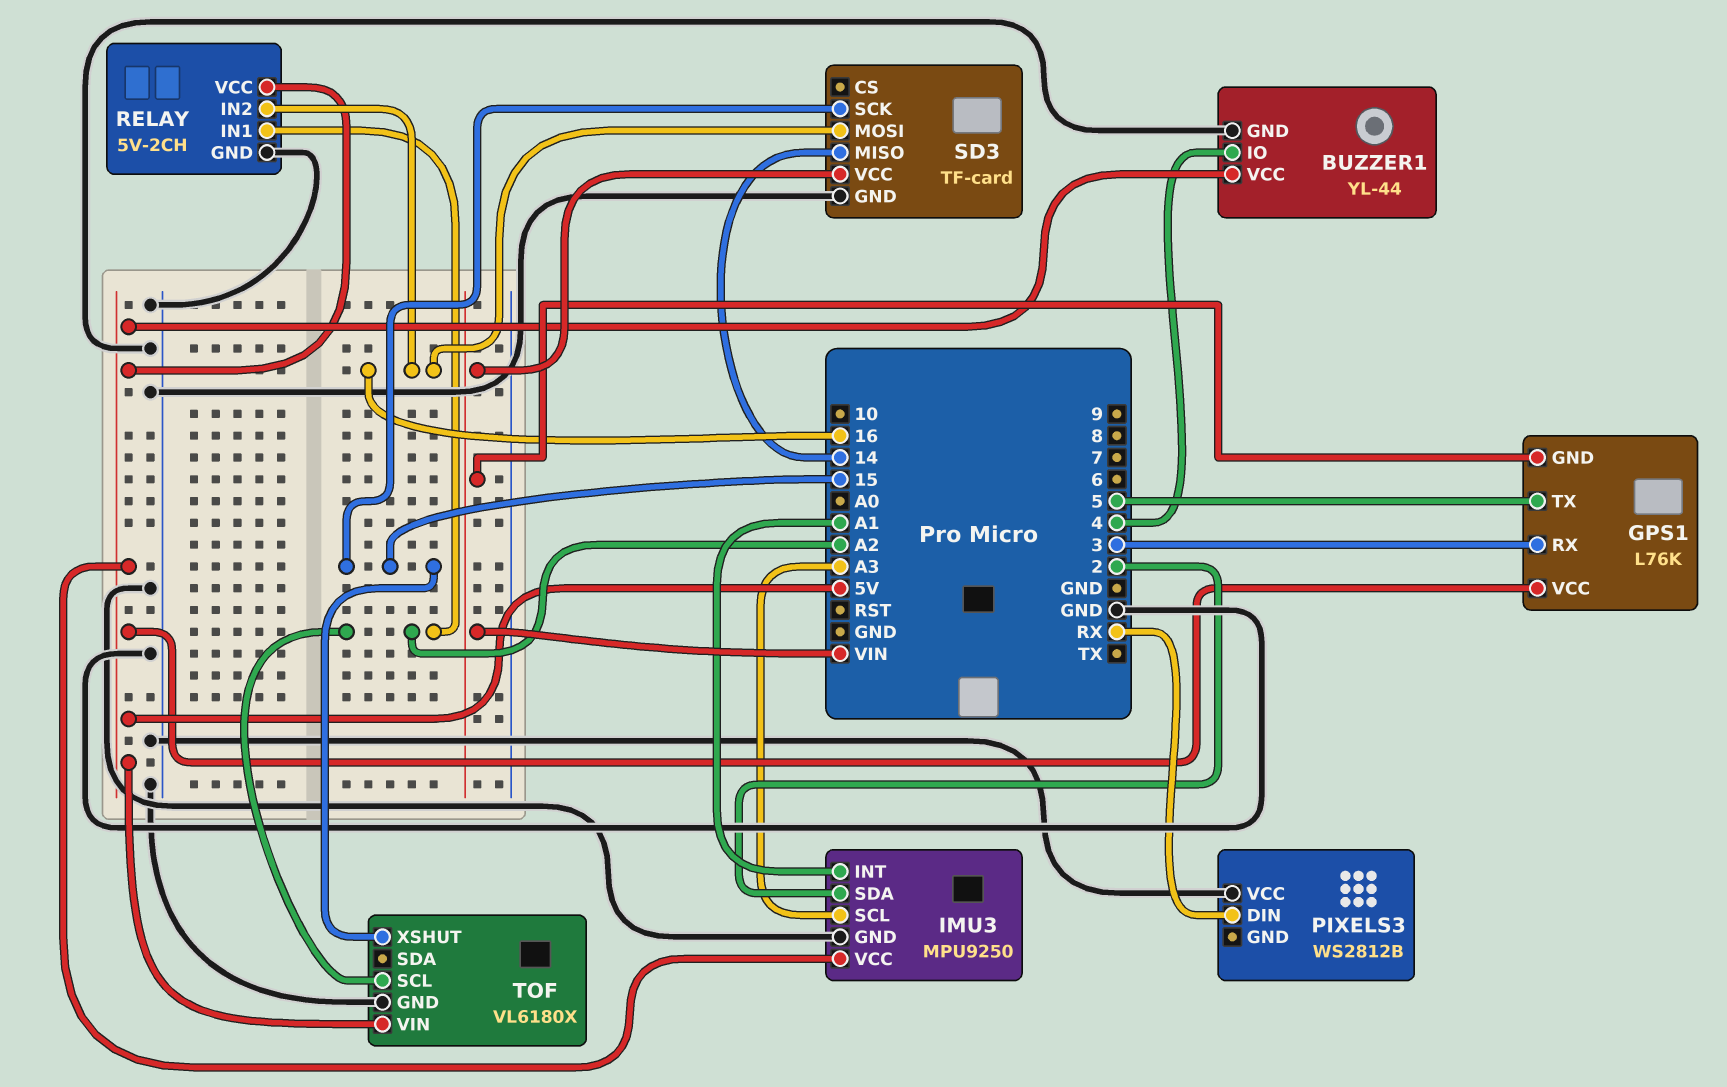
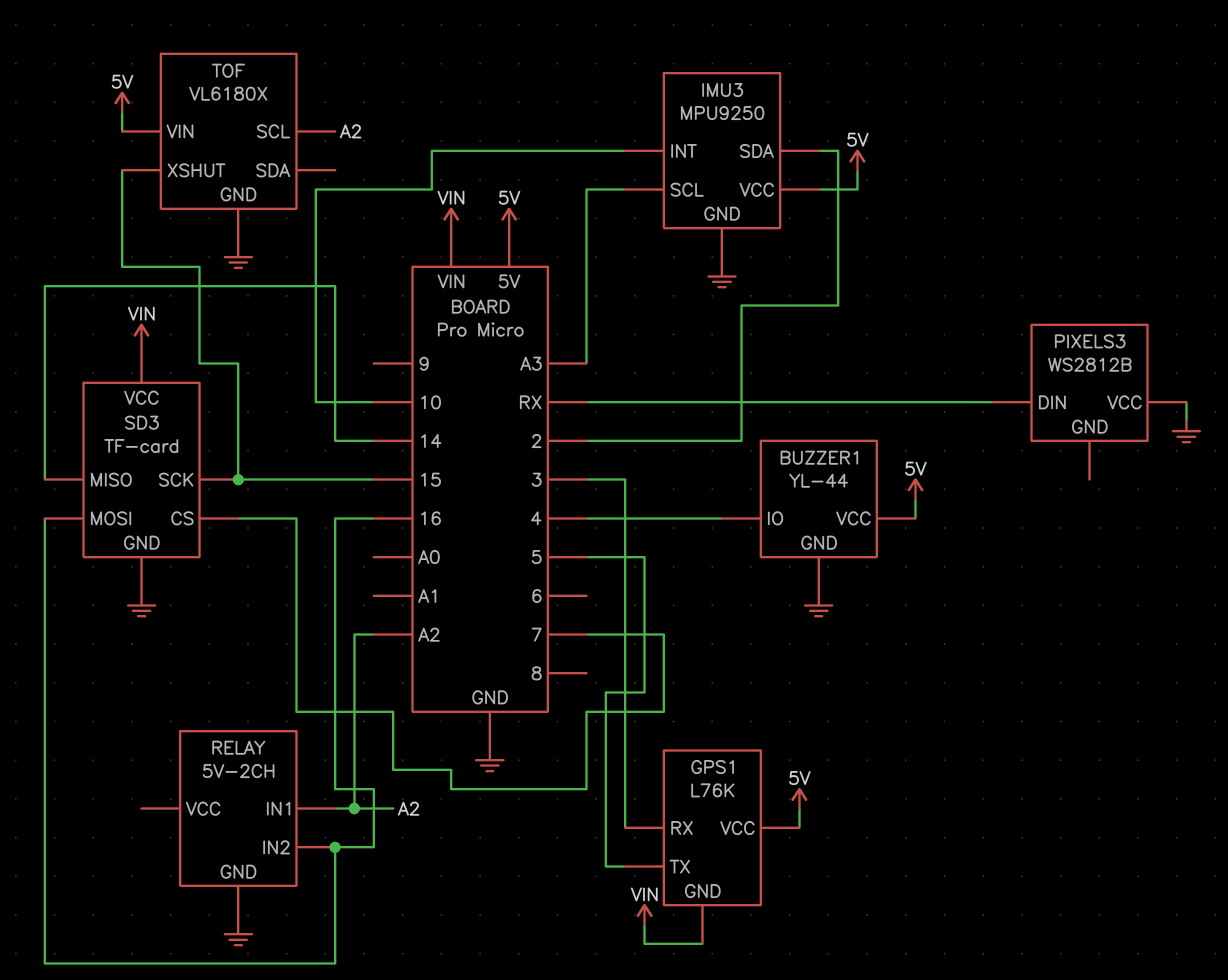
IMU3 pin INT: A1 -> 10
RELAY pin VCC: 5V -> none
SD3 pin CS: none -> 7

